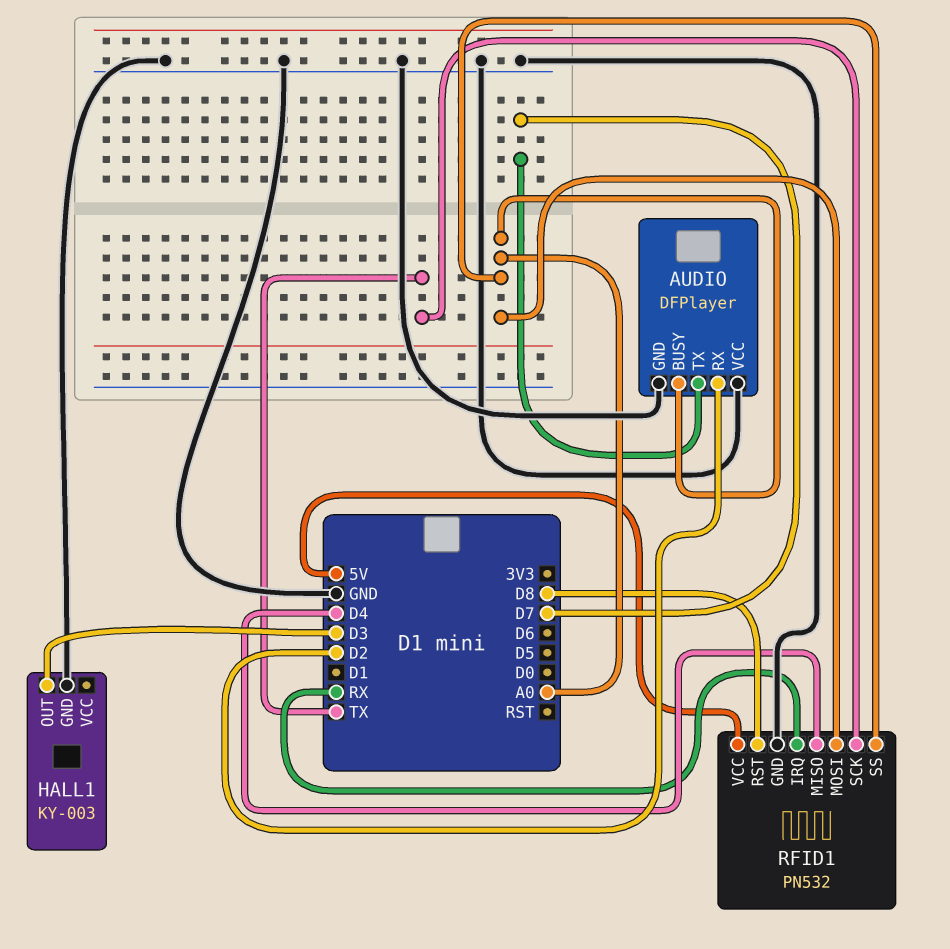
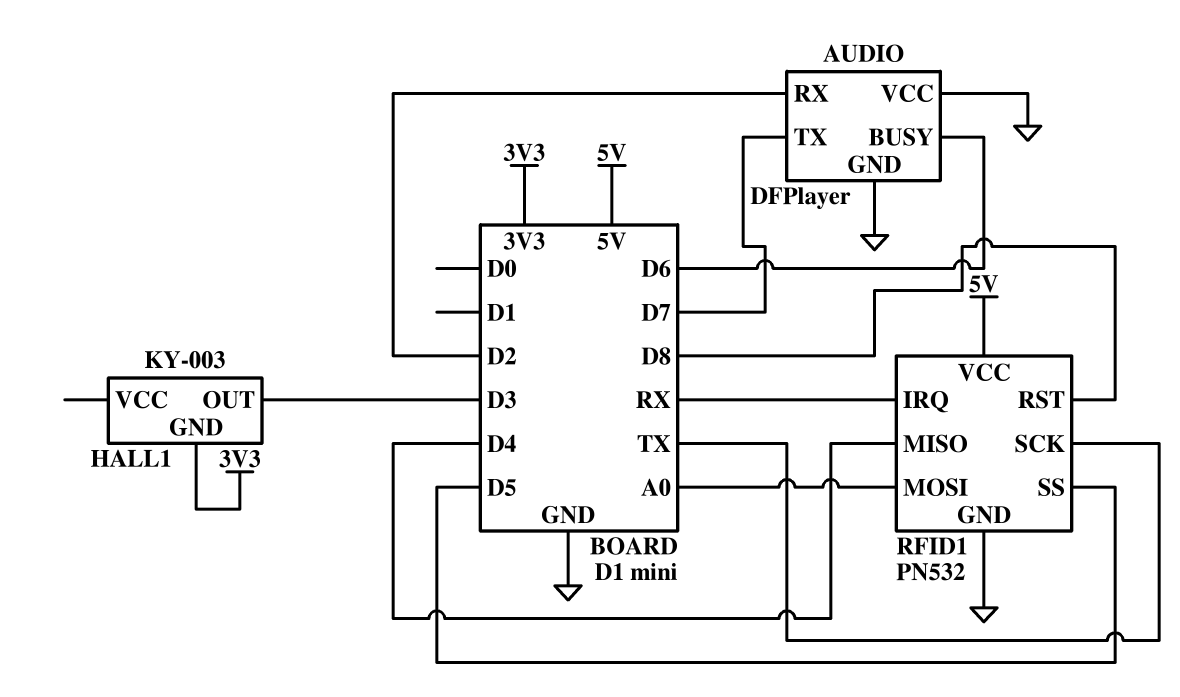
AUDIO pin BUSY: A0 -> D6
HALL1 pin GND: GND -> 3V3
RFID1 pin SS: A0 -> D5

